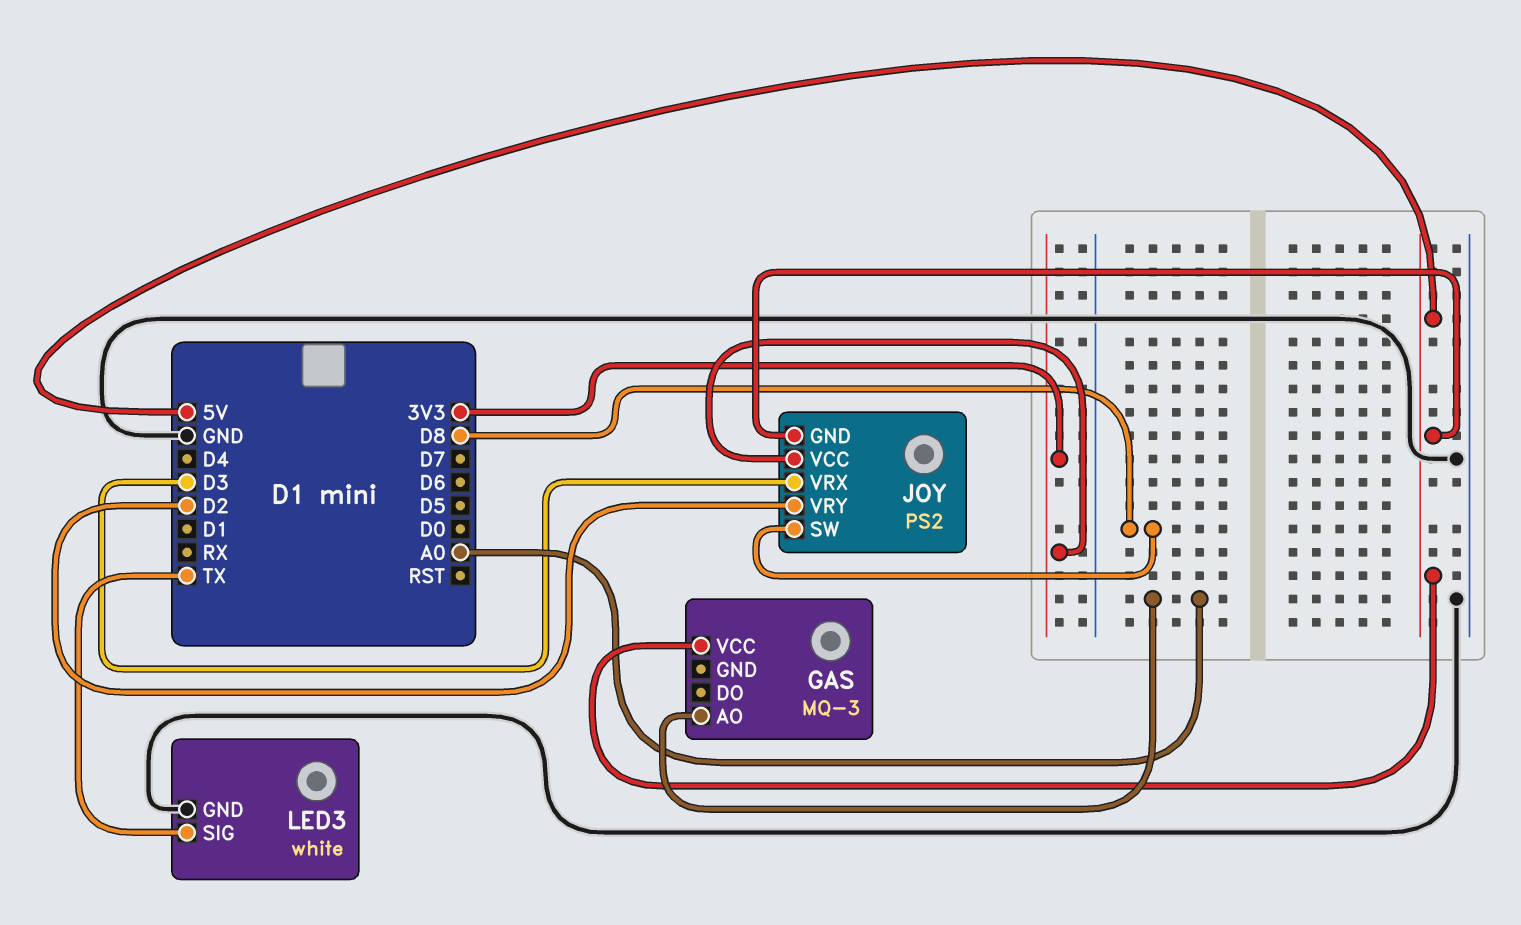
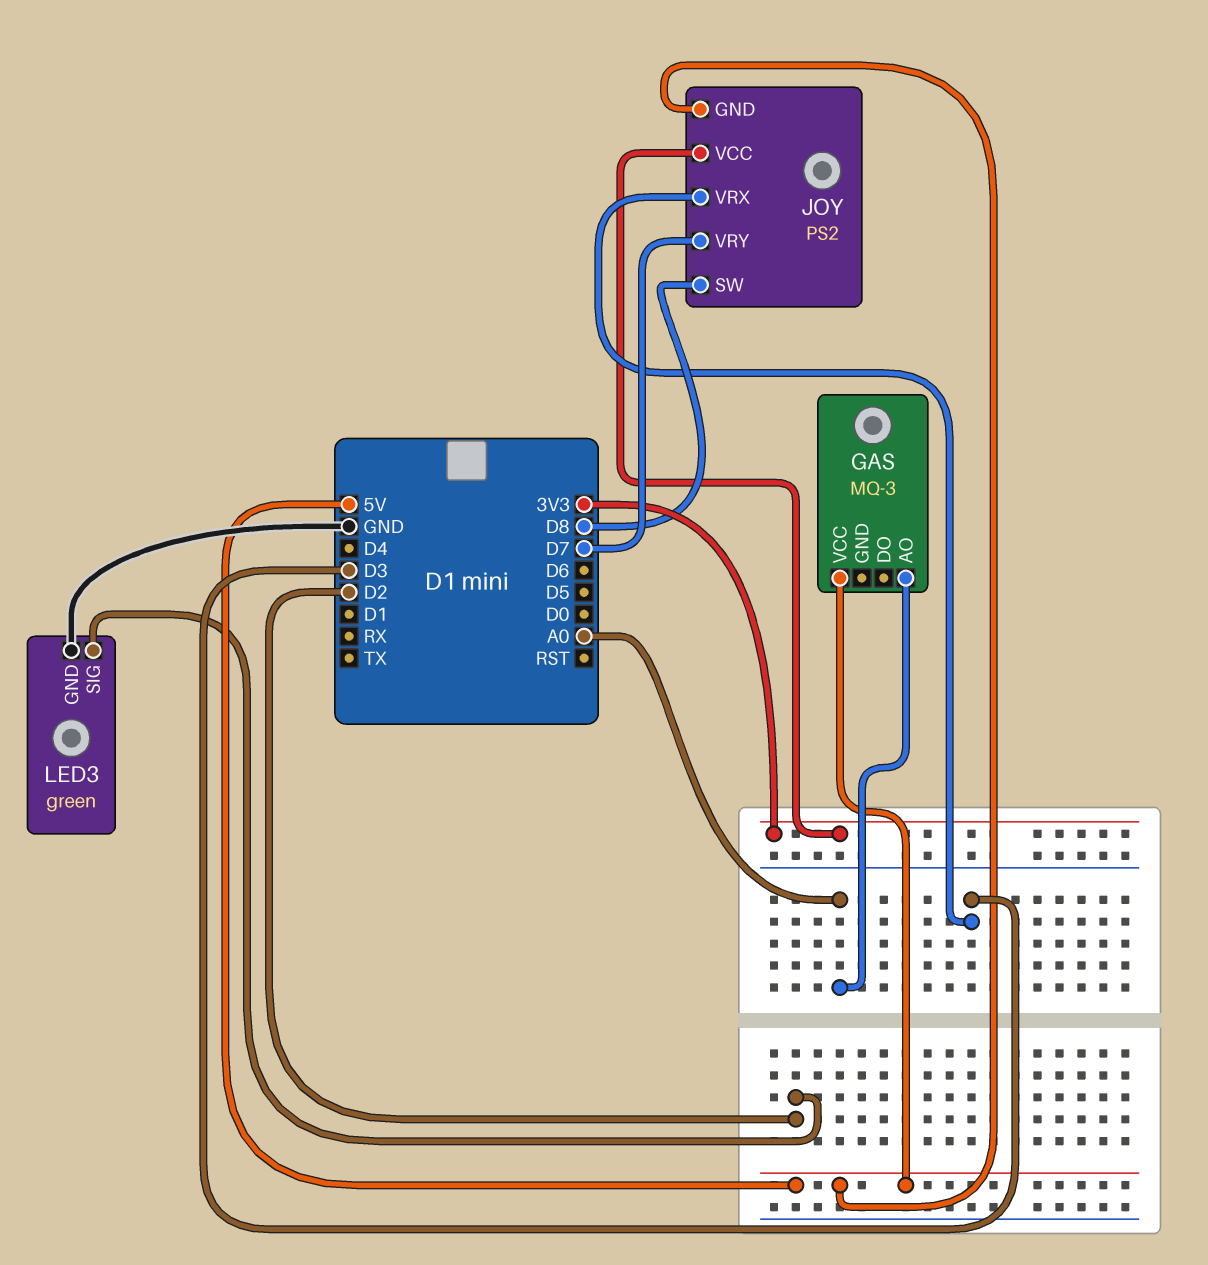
JOY pin VRY: D2 -> D7
LED3: white -> green
LED3 pin SIG: TX -> D2

